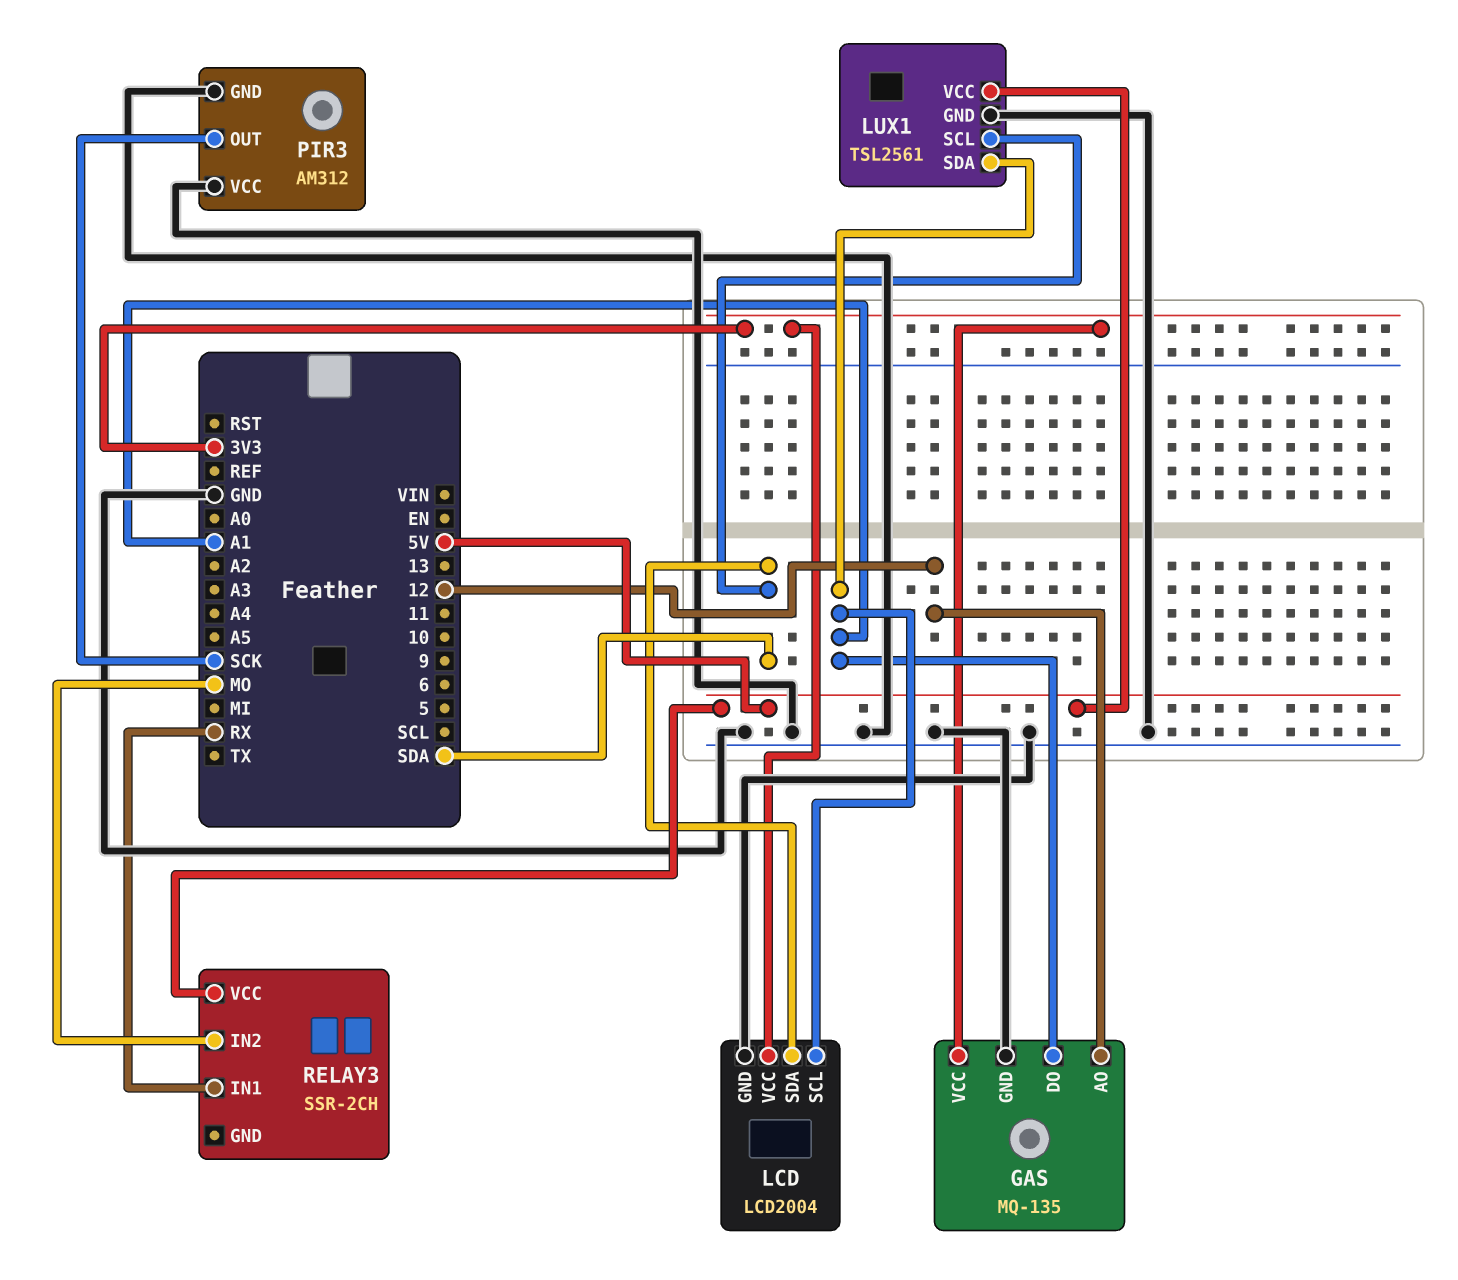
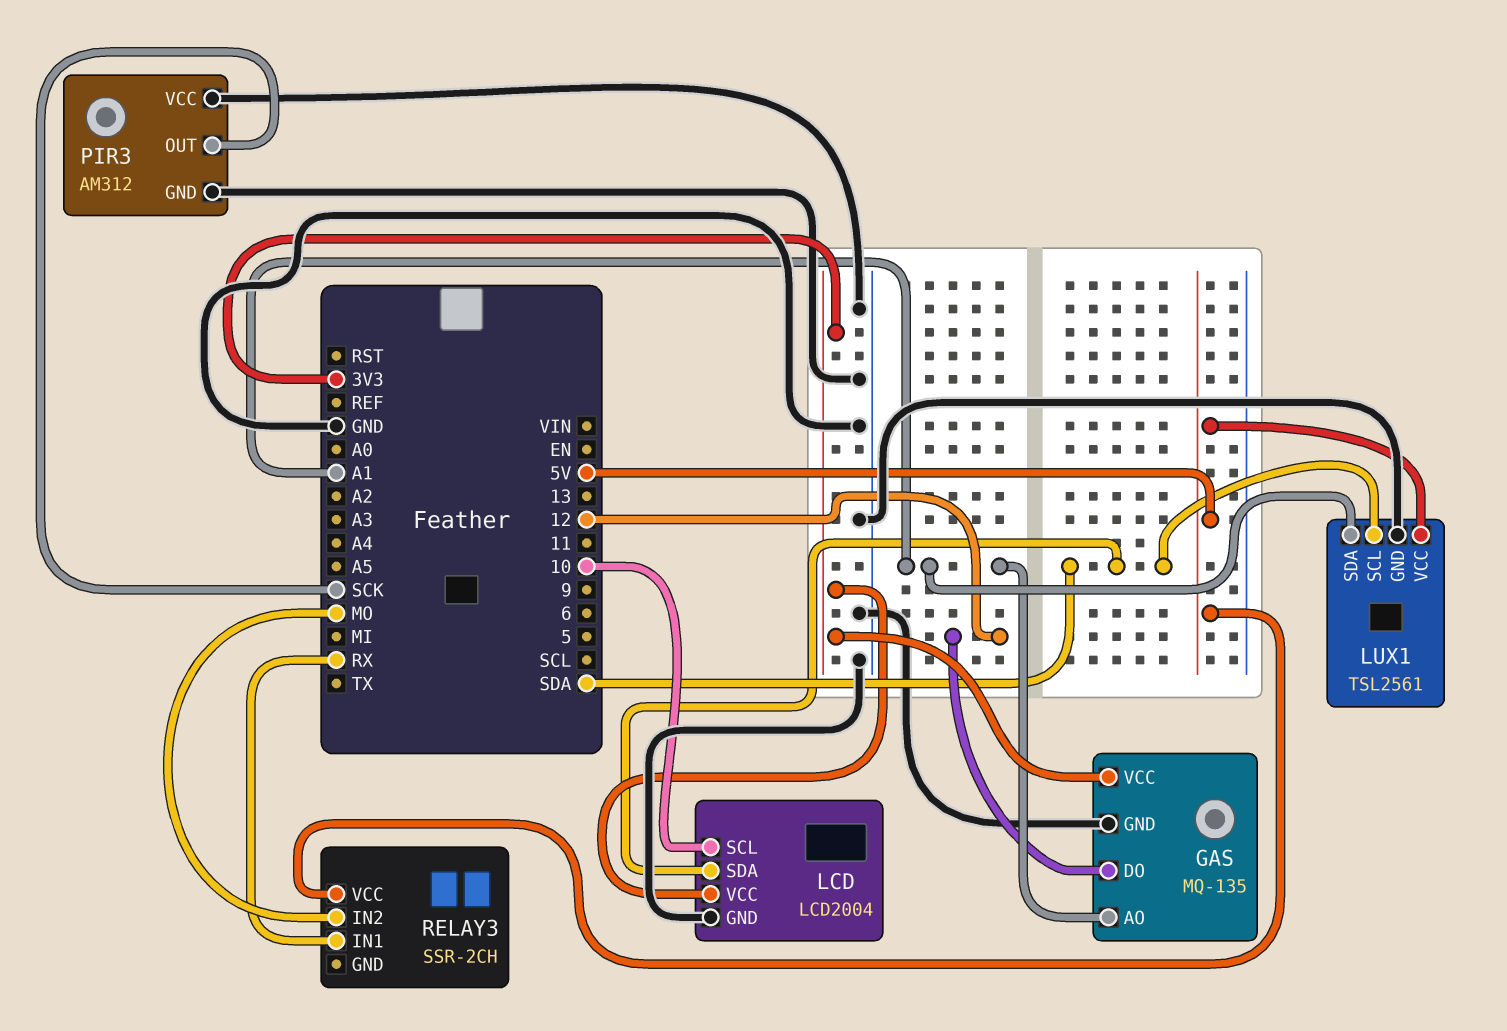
GAS pin AO: 12 -> A1
GAS pin DO: A1 -> 12
LCD pin SCL: A1 -> 10

